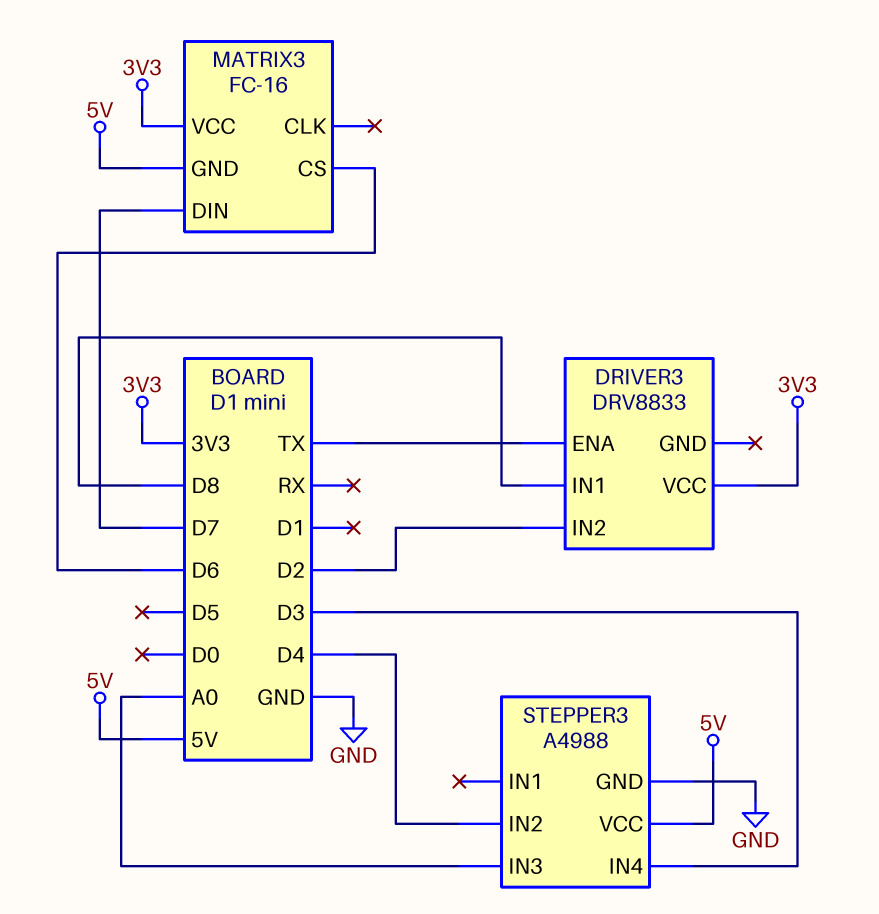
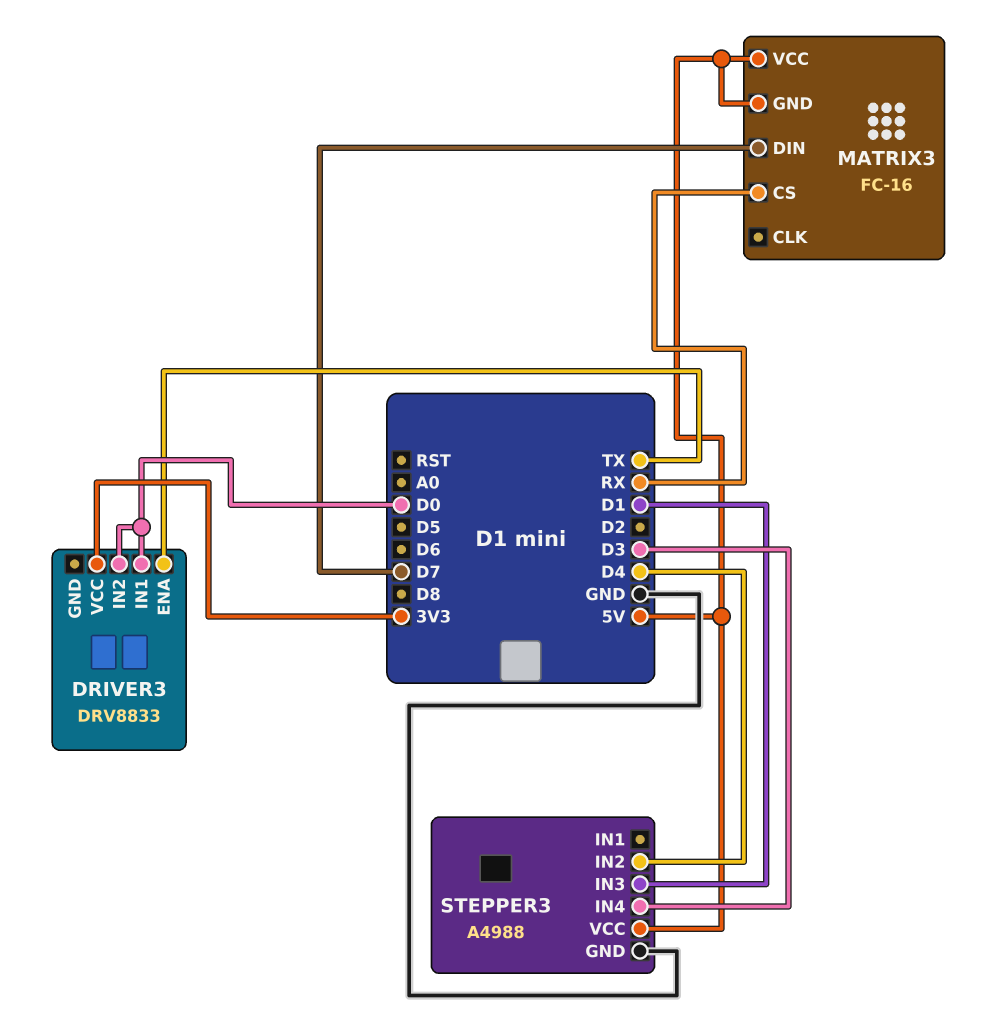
DRIVER3 pin IN1: D8 -> D0
DRIVER3 pin IN2: D2 -> D0
MATRIX3 pin CS: D6 -> RX
MATRIX3 pin VCC: 3V3 -> 5V
STEPPER3 pin IN3: A0 -> D1

